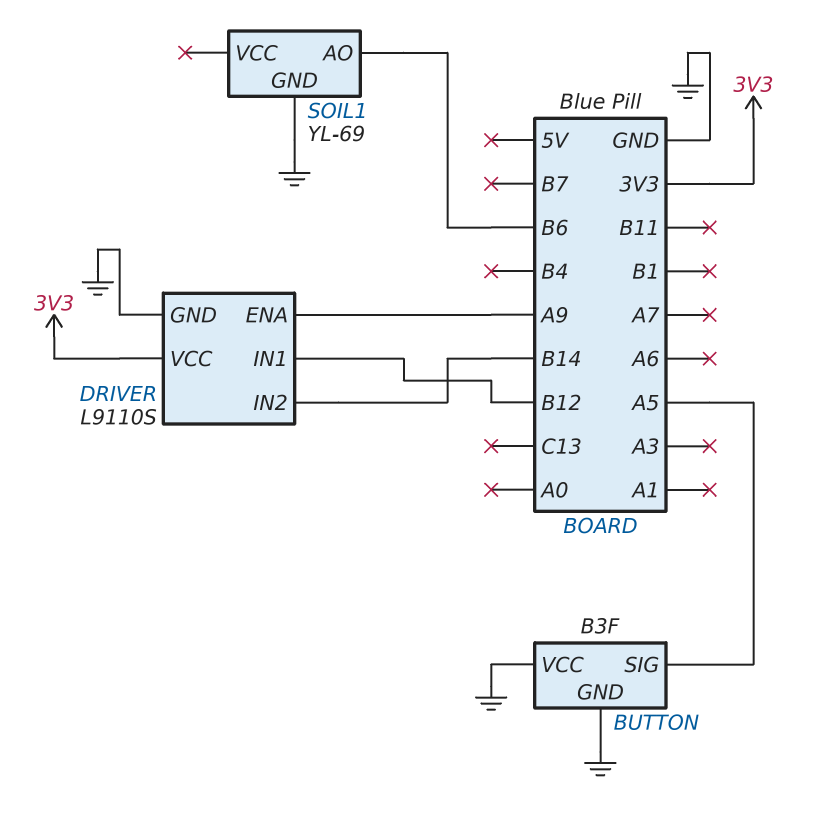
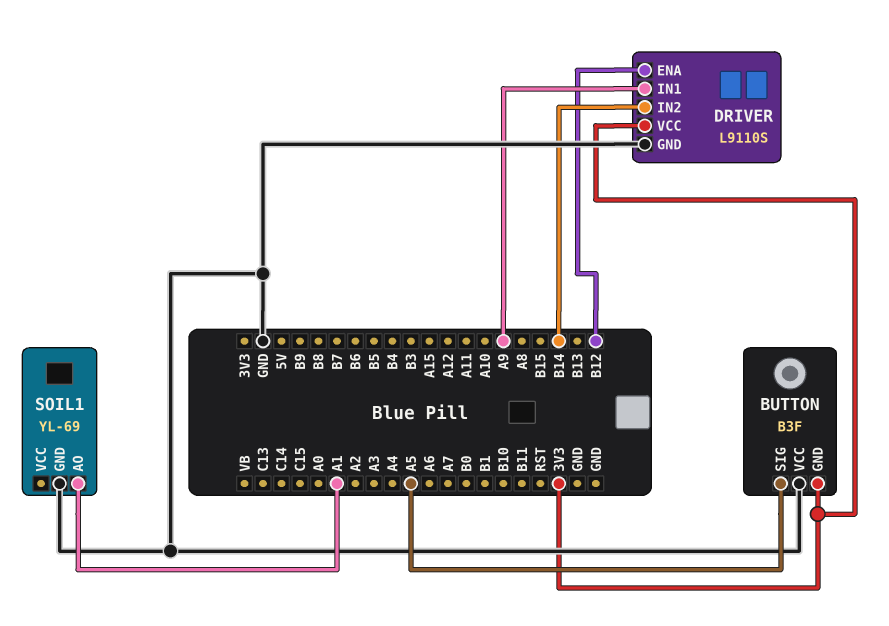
BUTTON pin GND: GND -> 3V3
DRIVER pin ENA: A9 -> B12
DRIVER pin IN1: B12 -> A9
SOIL1 pin AO: B6 -> A1

